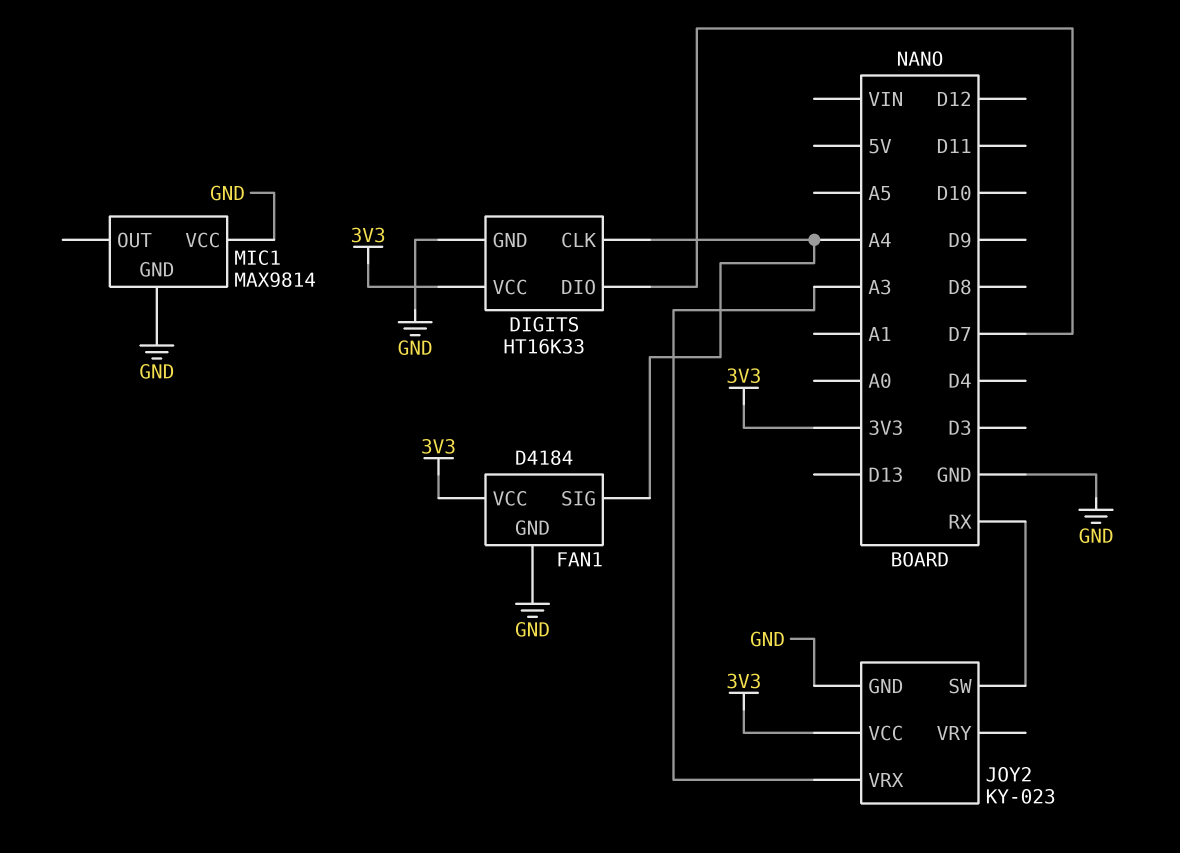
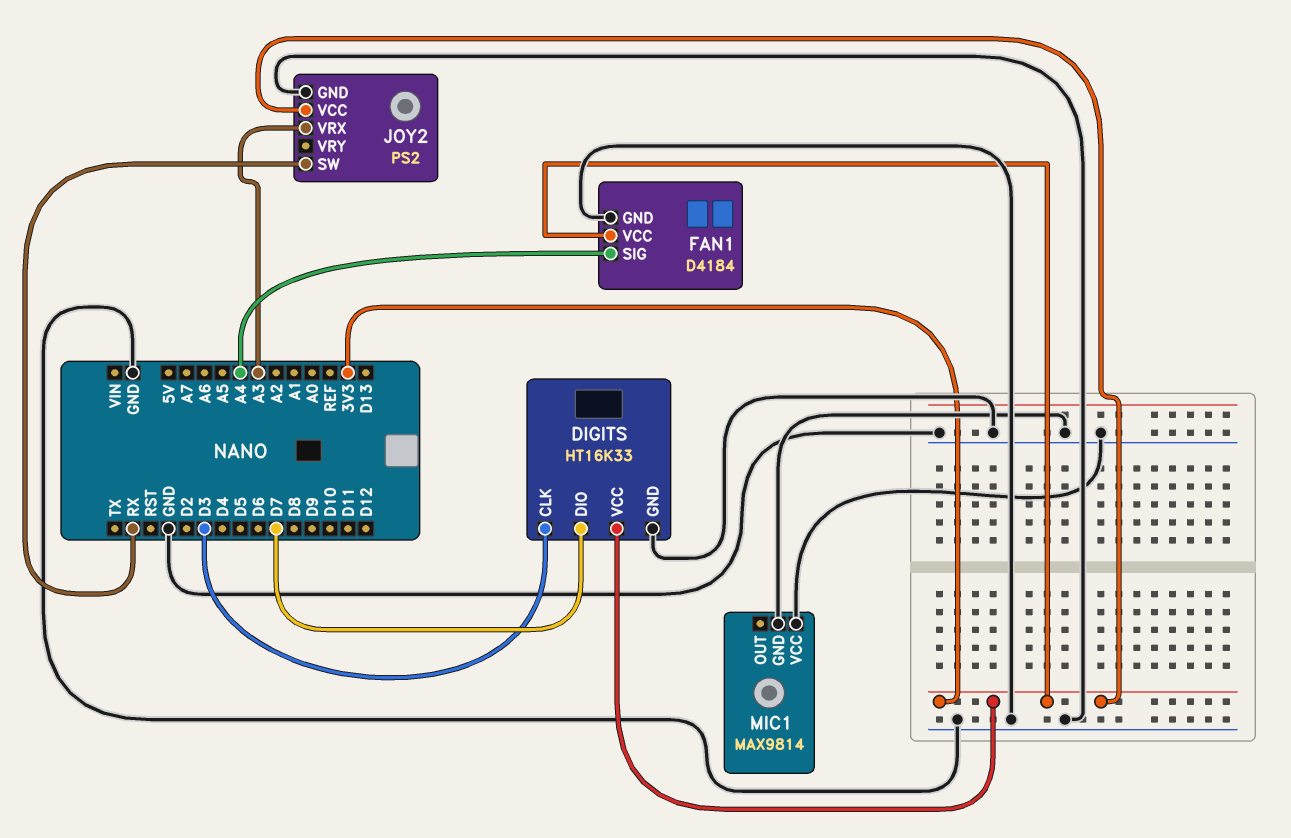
DIGITS pin CLK: A4 -> D3
JOY2: KY-023 -> PS2

